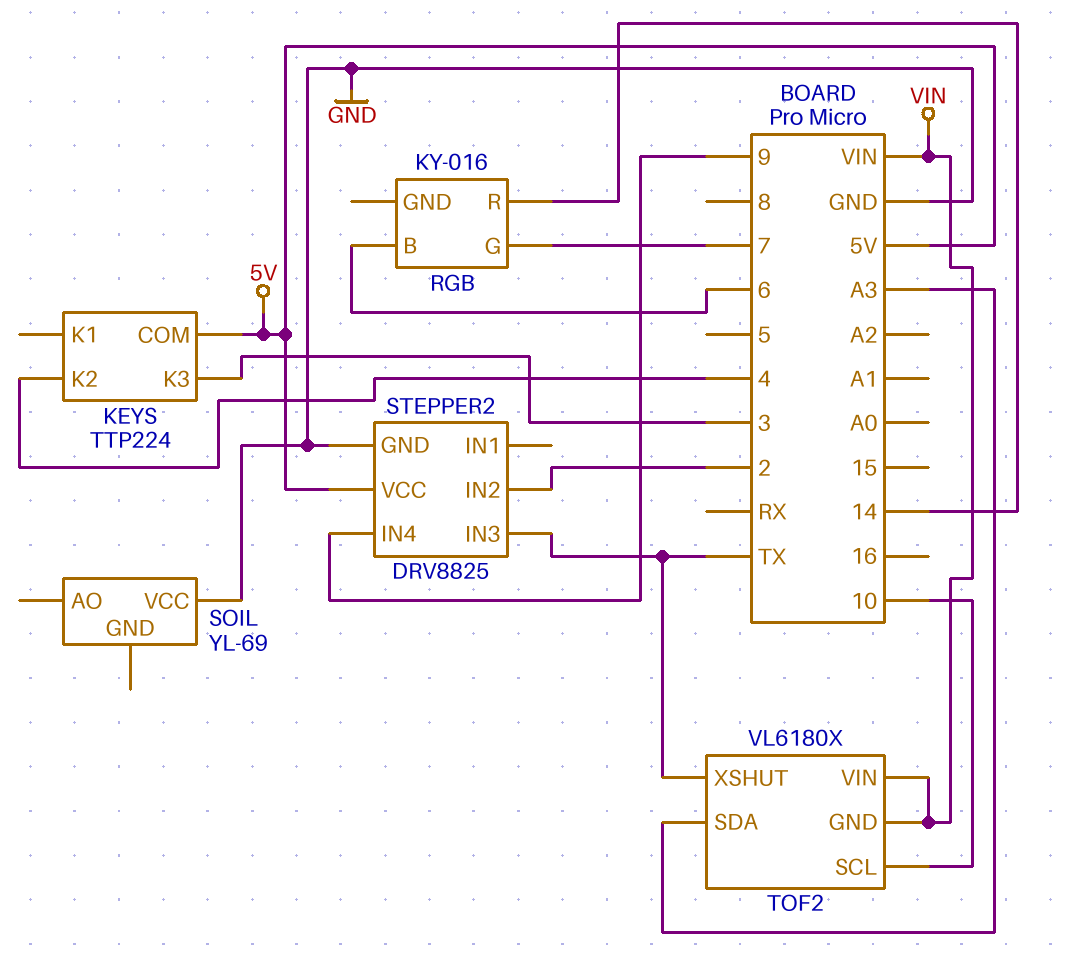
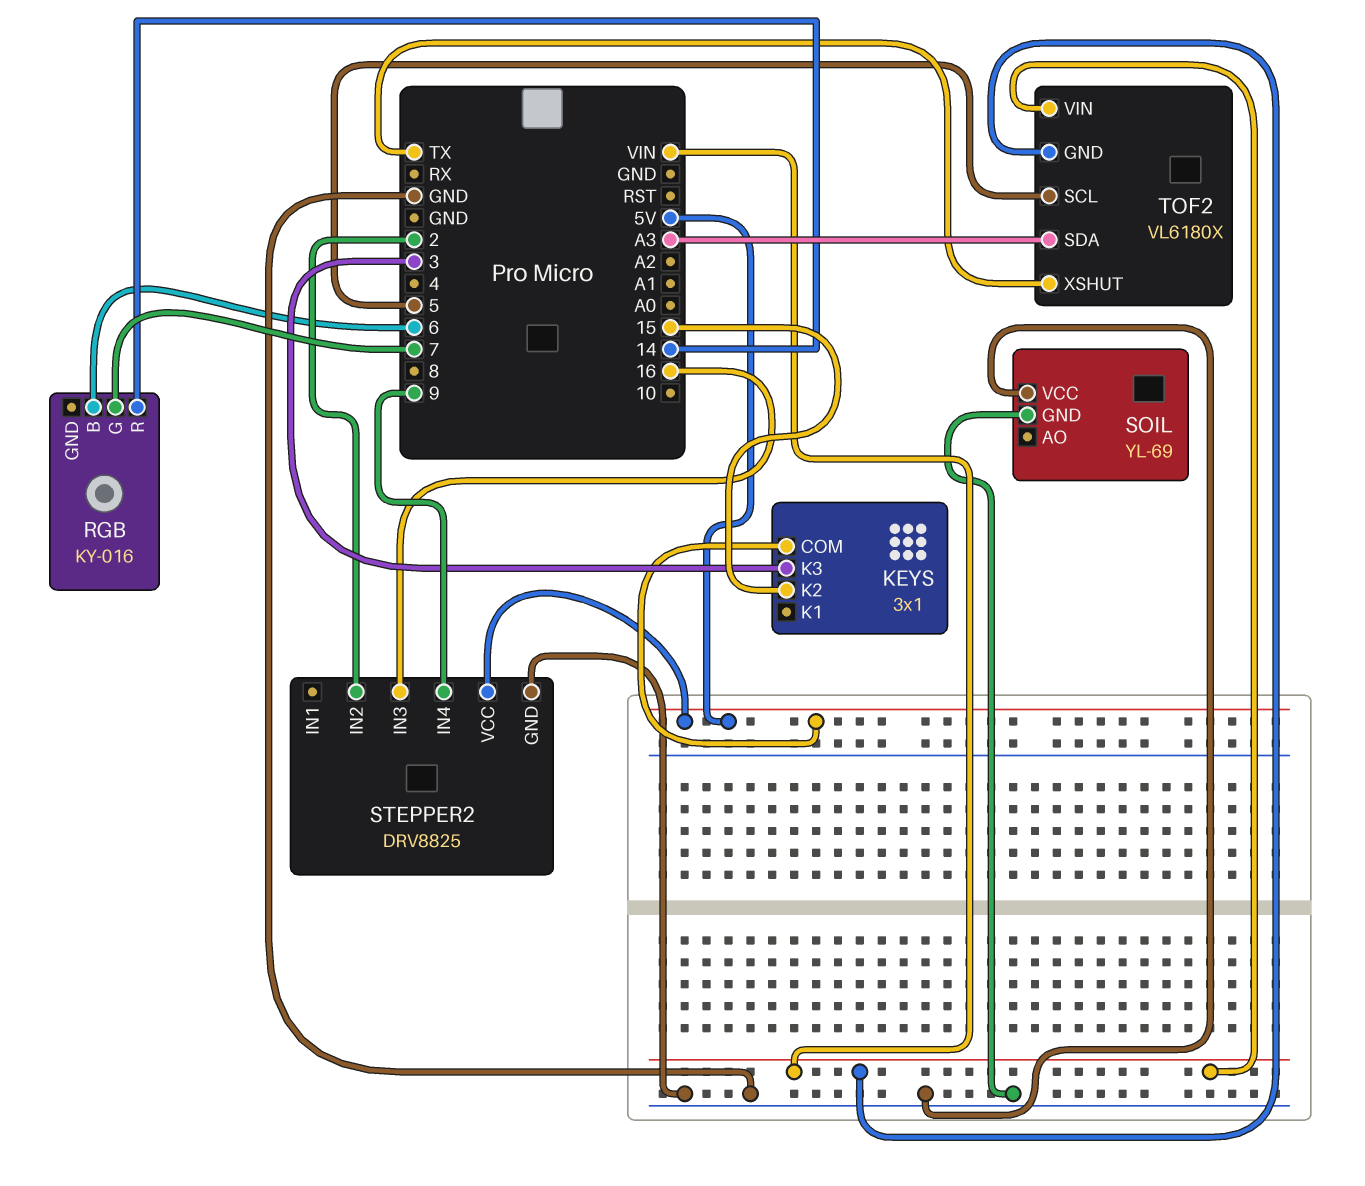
KEYS: TTP224 -> 3x1
KEYS pin K2: 4 -> 15
SOIL pin GND: none -> GND
STEPPER2 pin IN3: TX -> 16
TOF2 pin SCL: 10 -> 5

